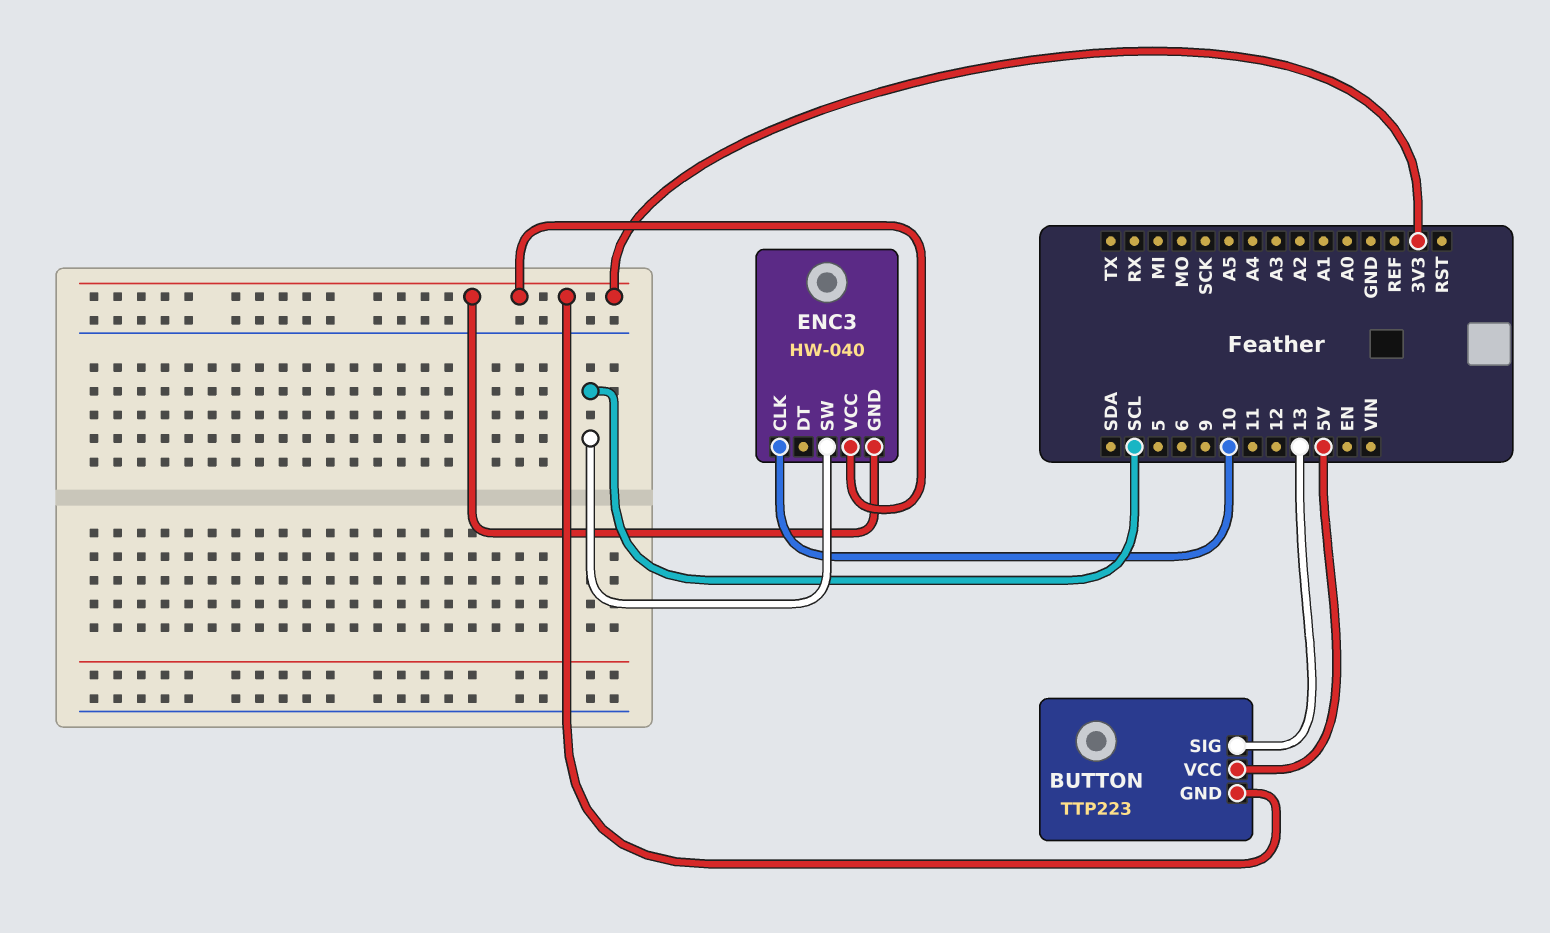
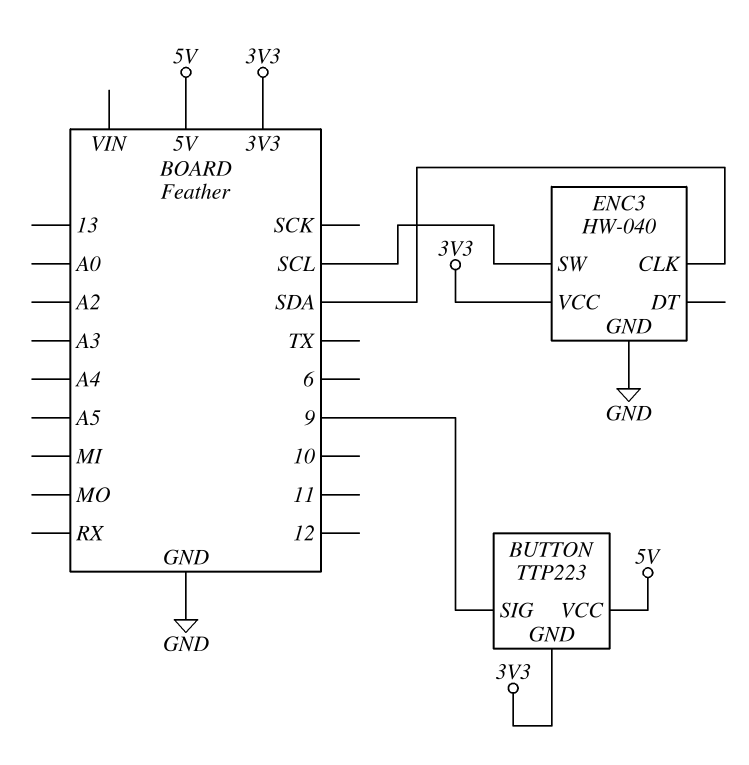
BUTTON pin SIG: 13 -> 9
ENC3 pin CLK: 10 -> SDA
ENC3 pin GND: 3V3 -> GND

